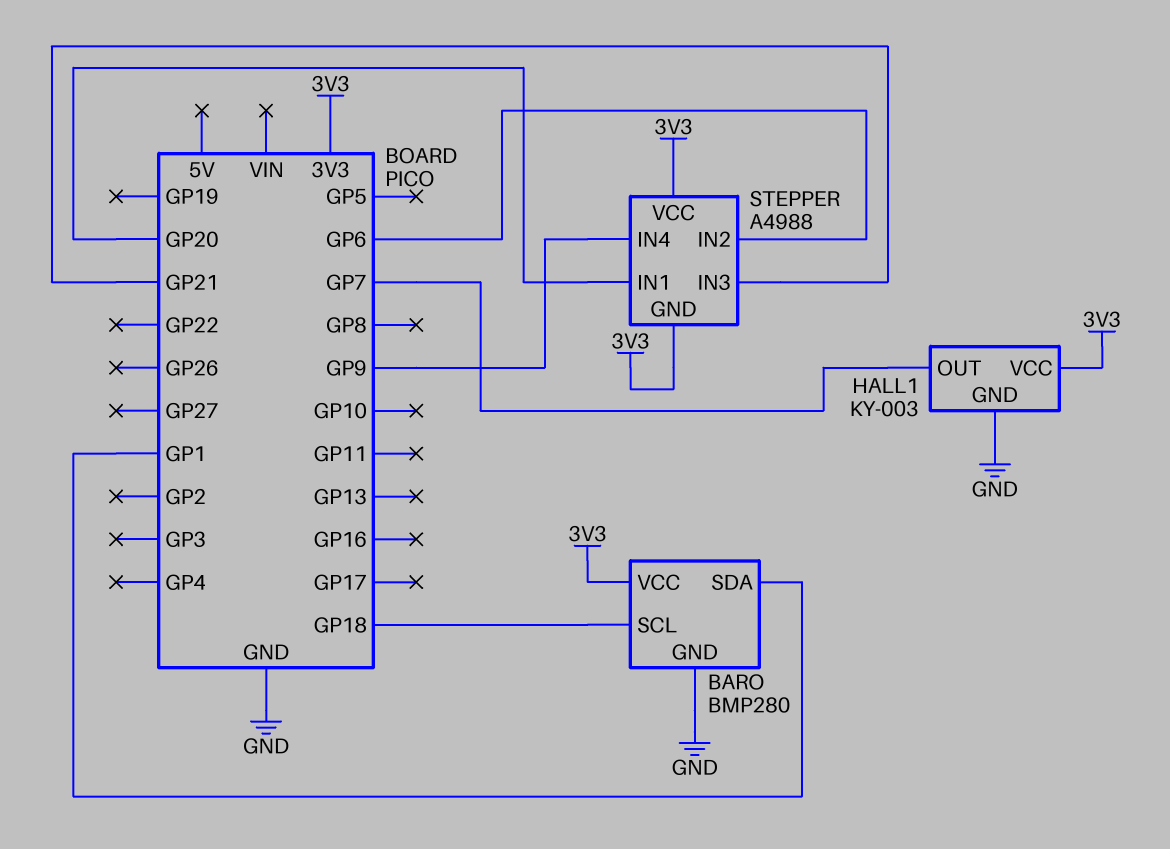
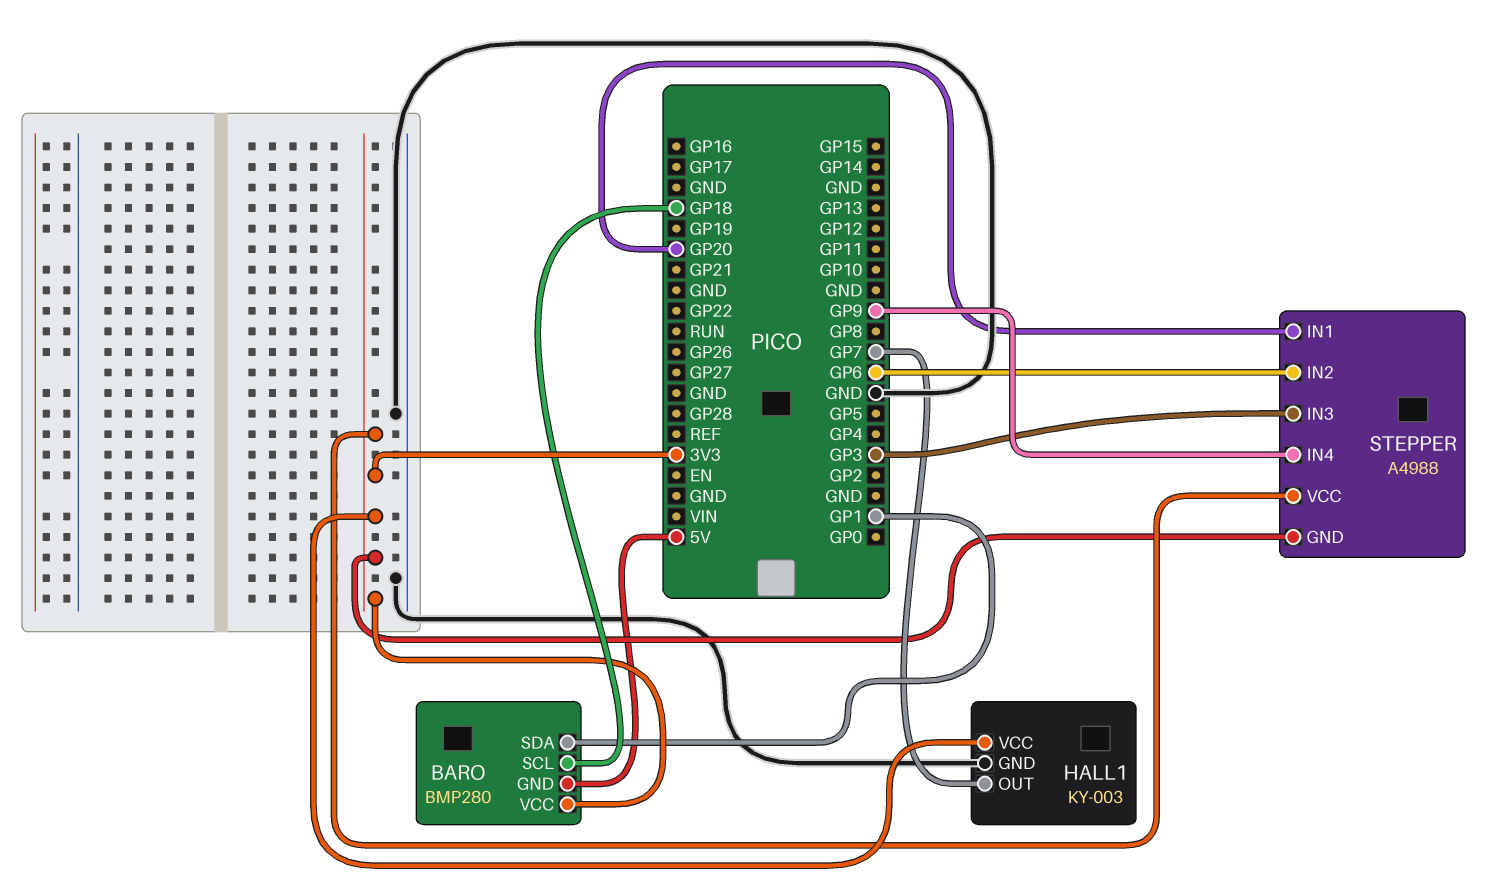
BARO pin GND: GND -> 5V
STEPPER pin IN3: GP21 -> GP3

